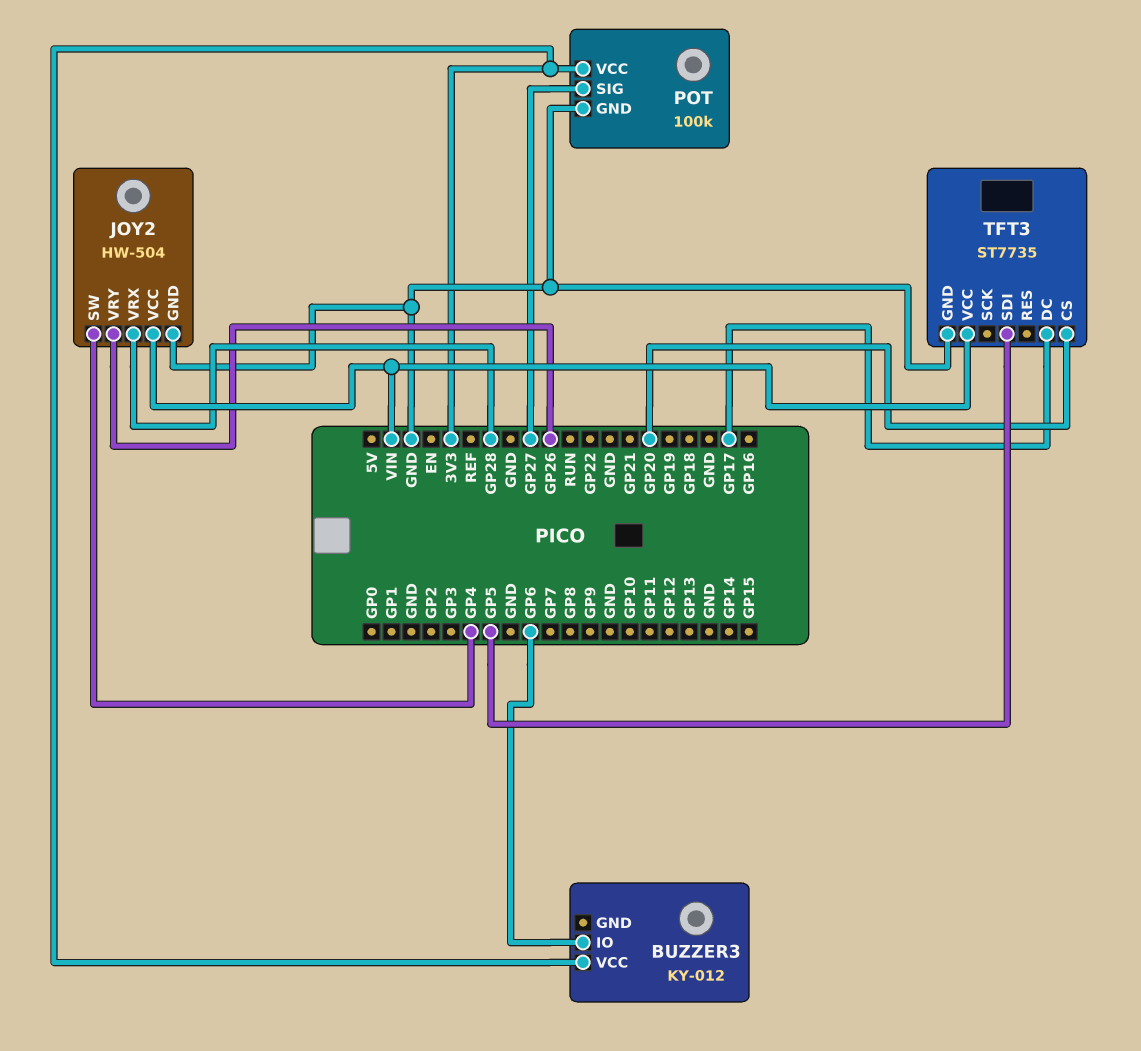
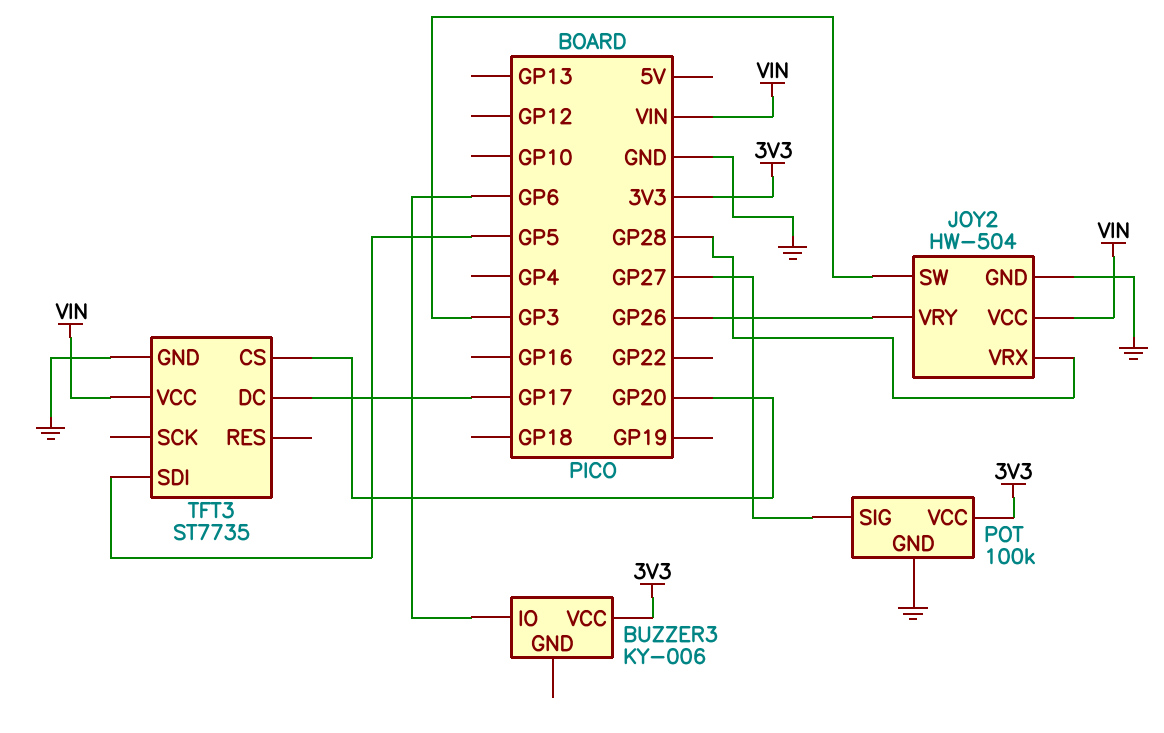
BUZZER3: KY-012 -> KY-006
JOY2 pin SW: GP4 -> GP3

